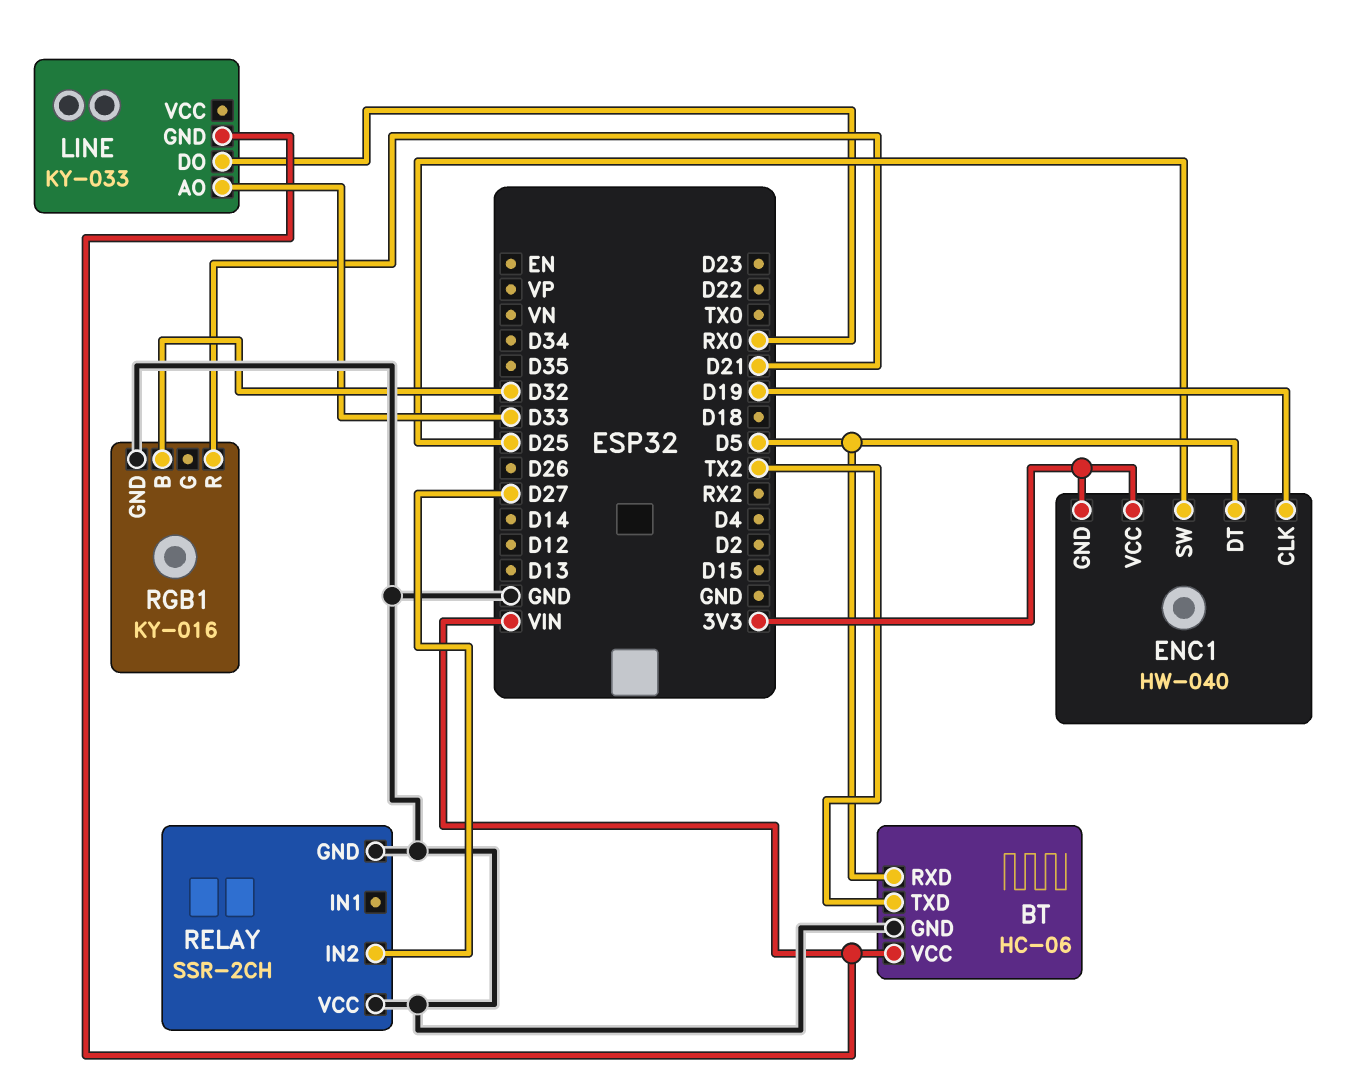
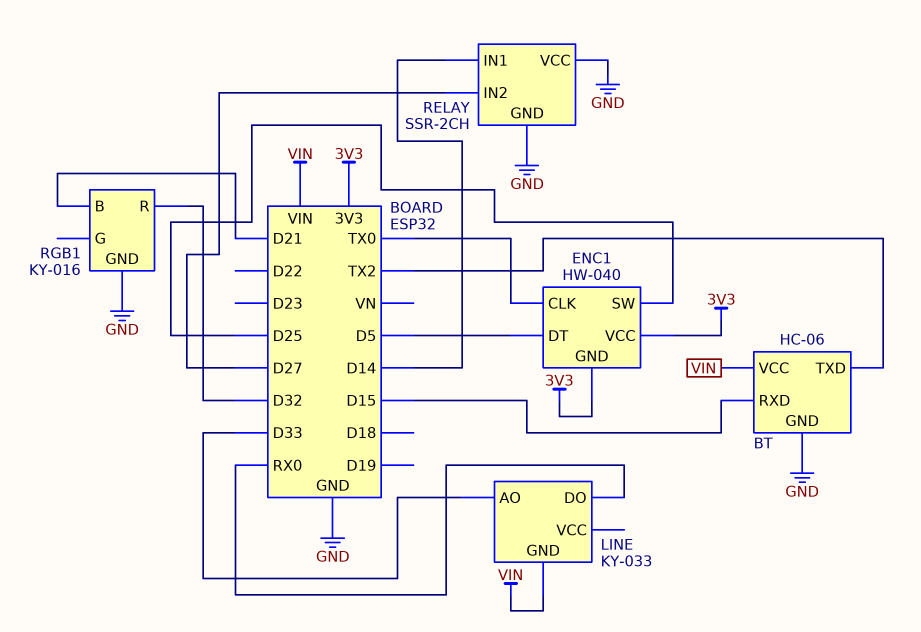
BT pin RXD: D5 -> D15
ENC1 pin CLK: D19 -> TX0
RELAY pin IN1: none -> D14
RGB1 pin B: D32 -> D21
RGB1 pin R: D21 -> D32

